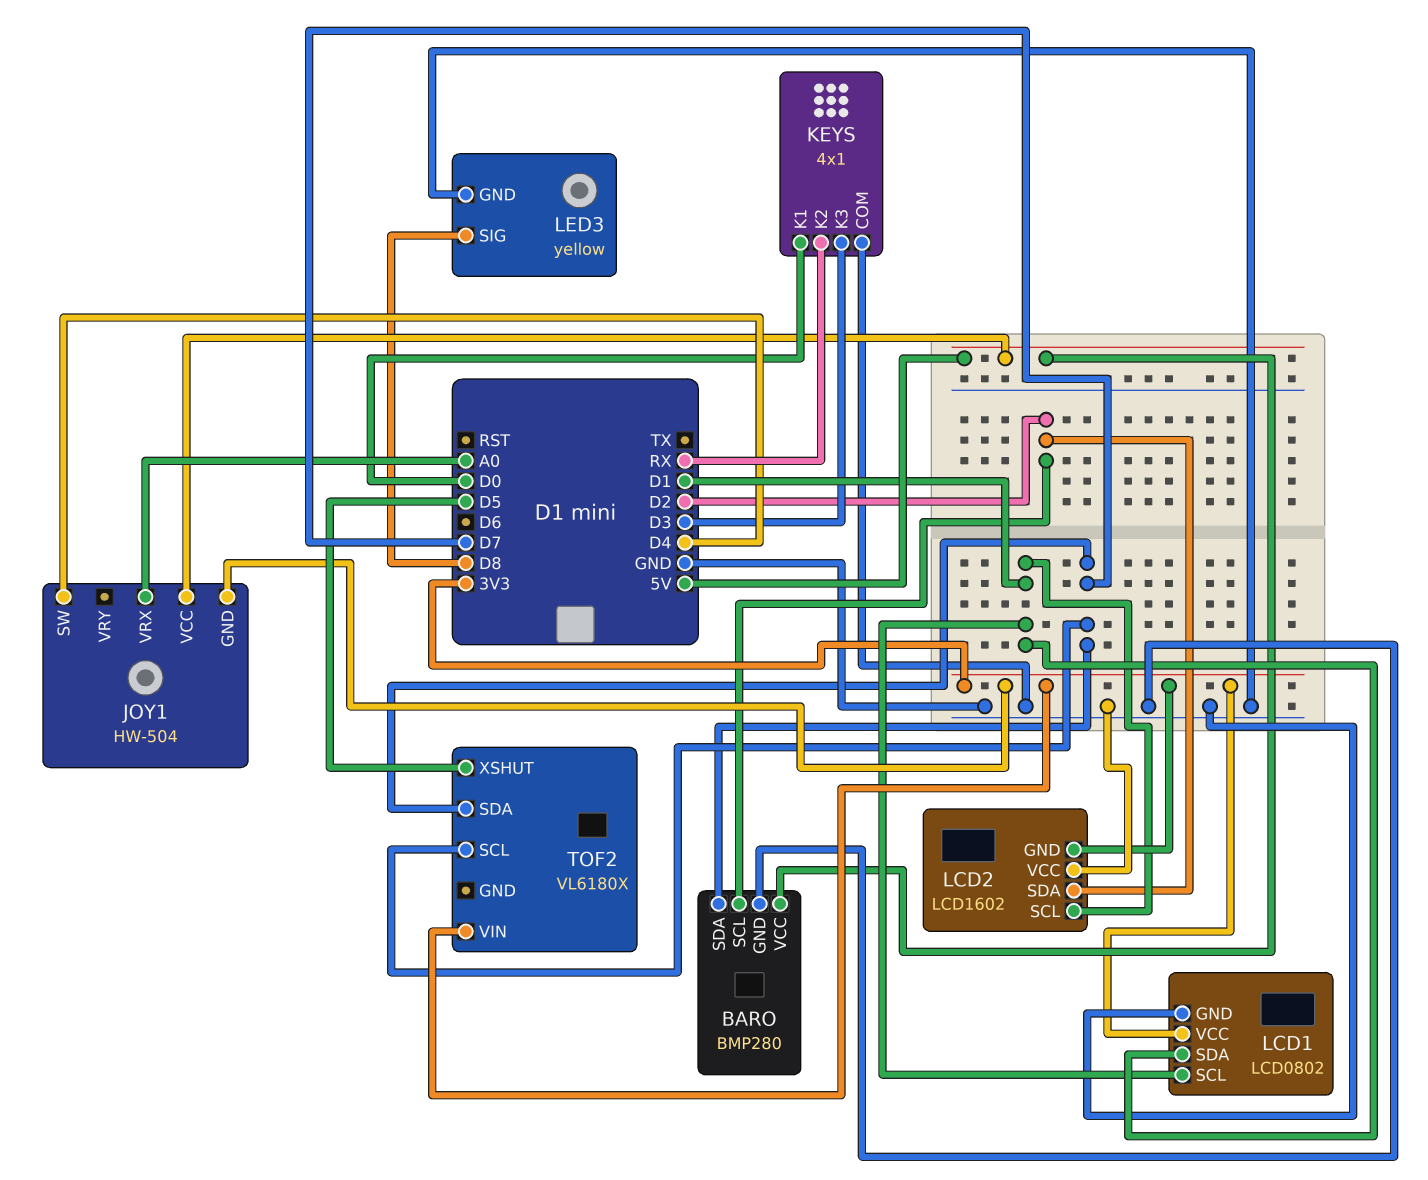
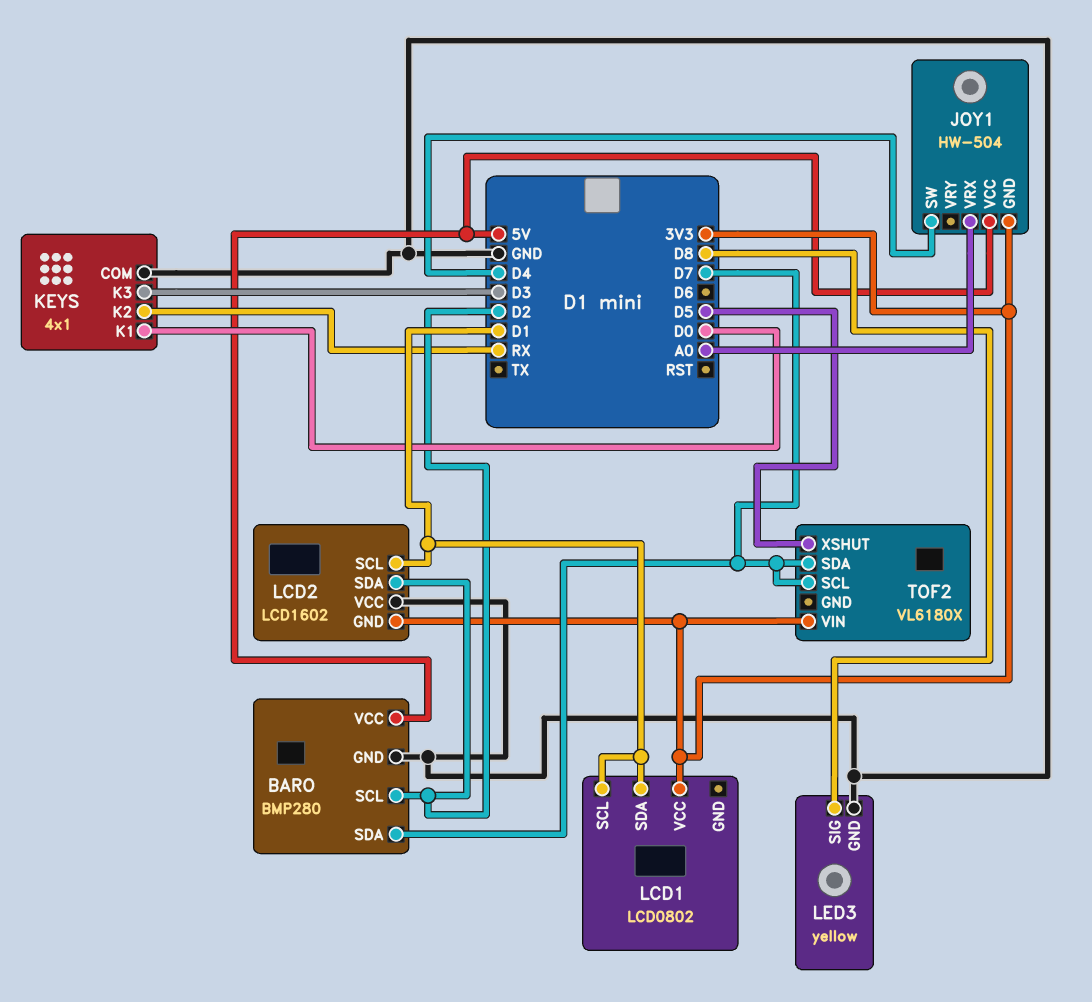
LCD1 pin GND: GND -> none

